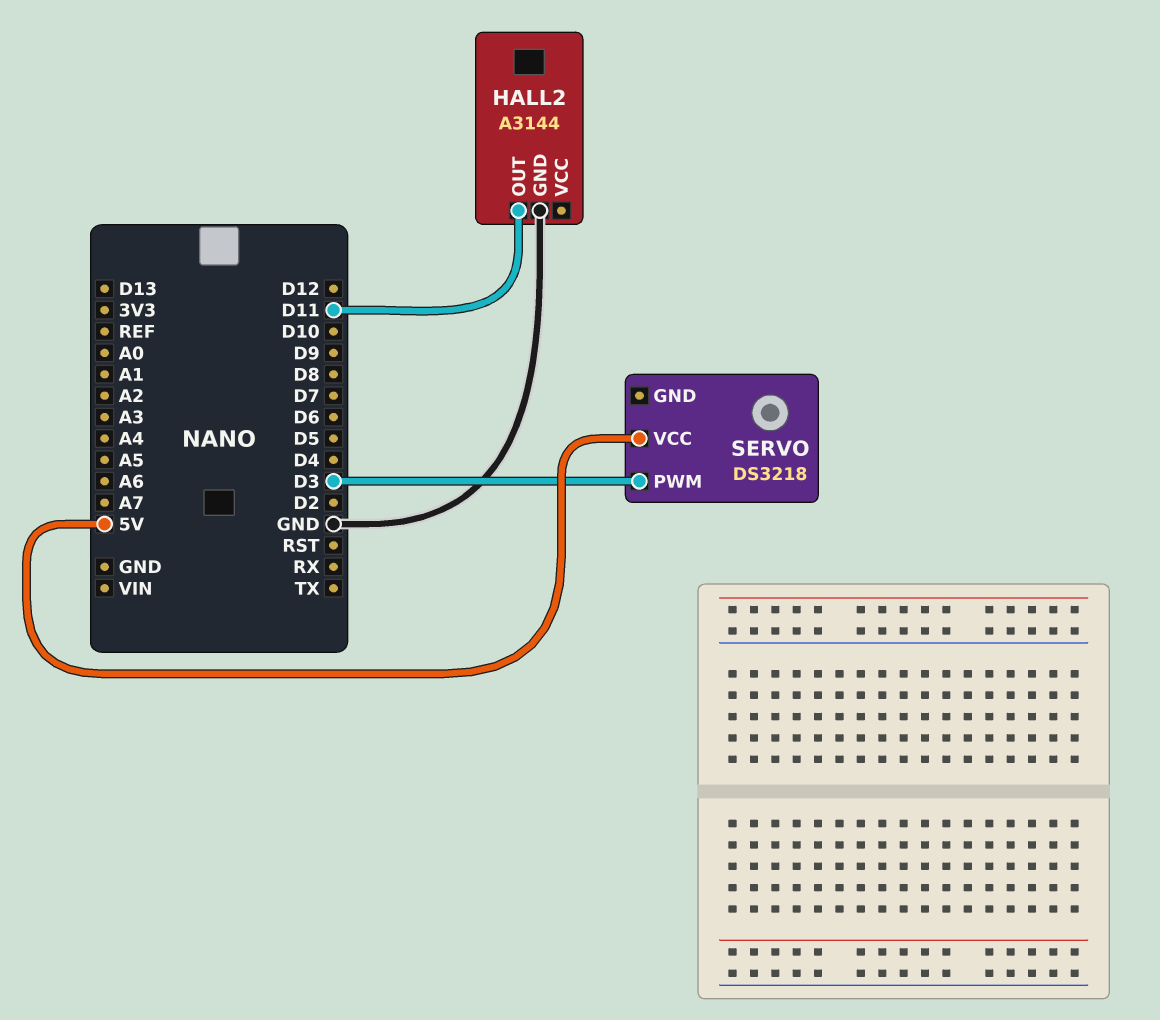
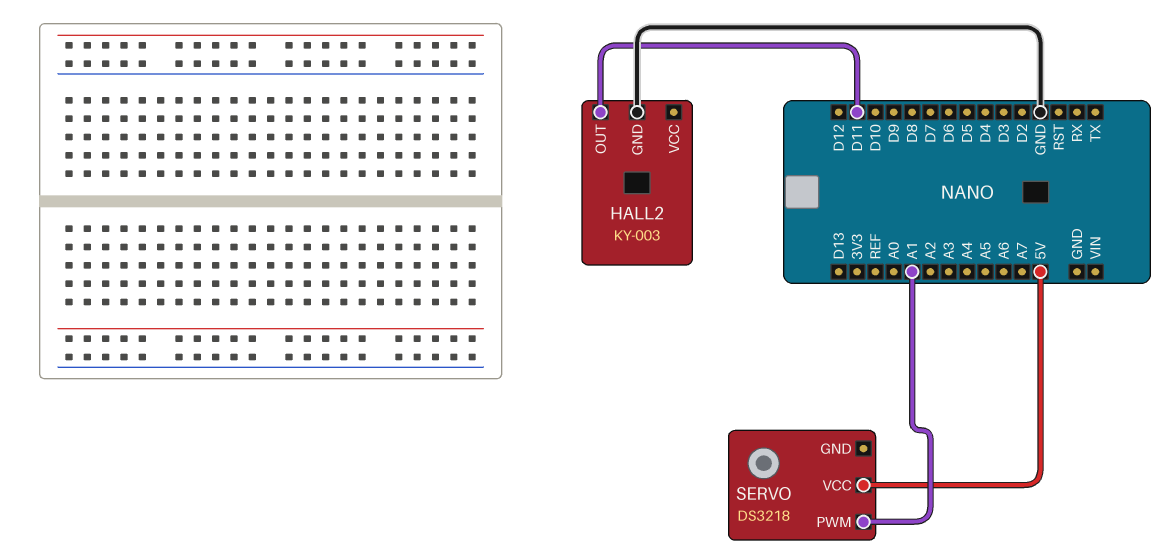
HALL2: A3144 -> KY-003
SERVO pin PWM: D3 -> A1

